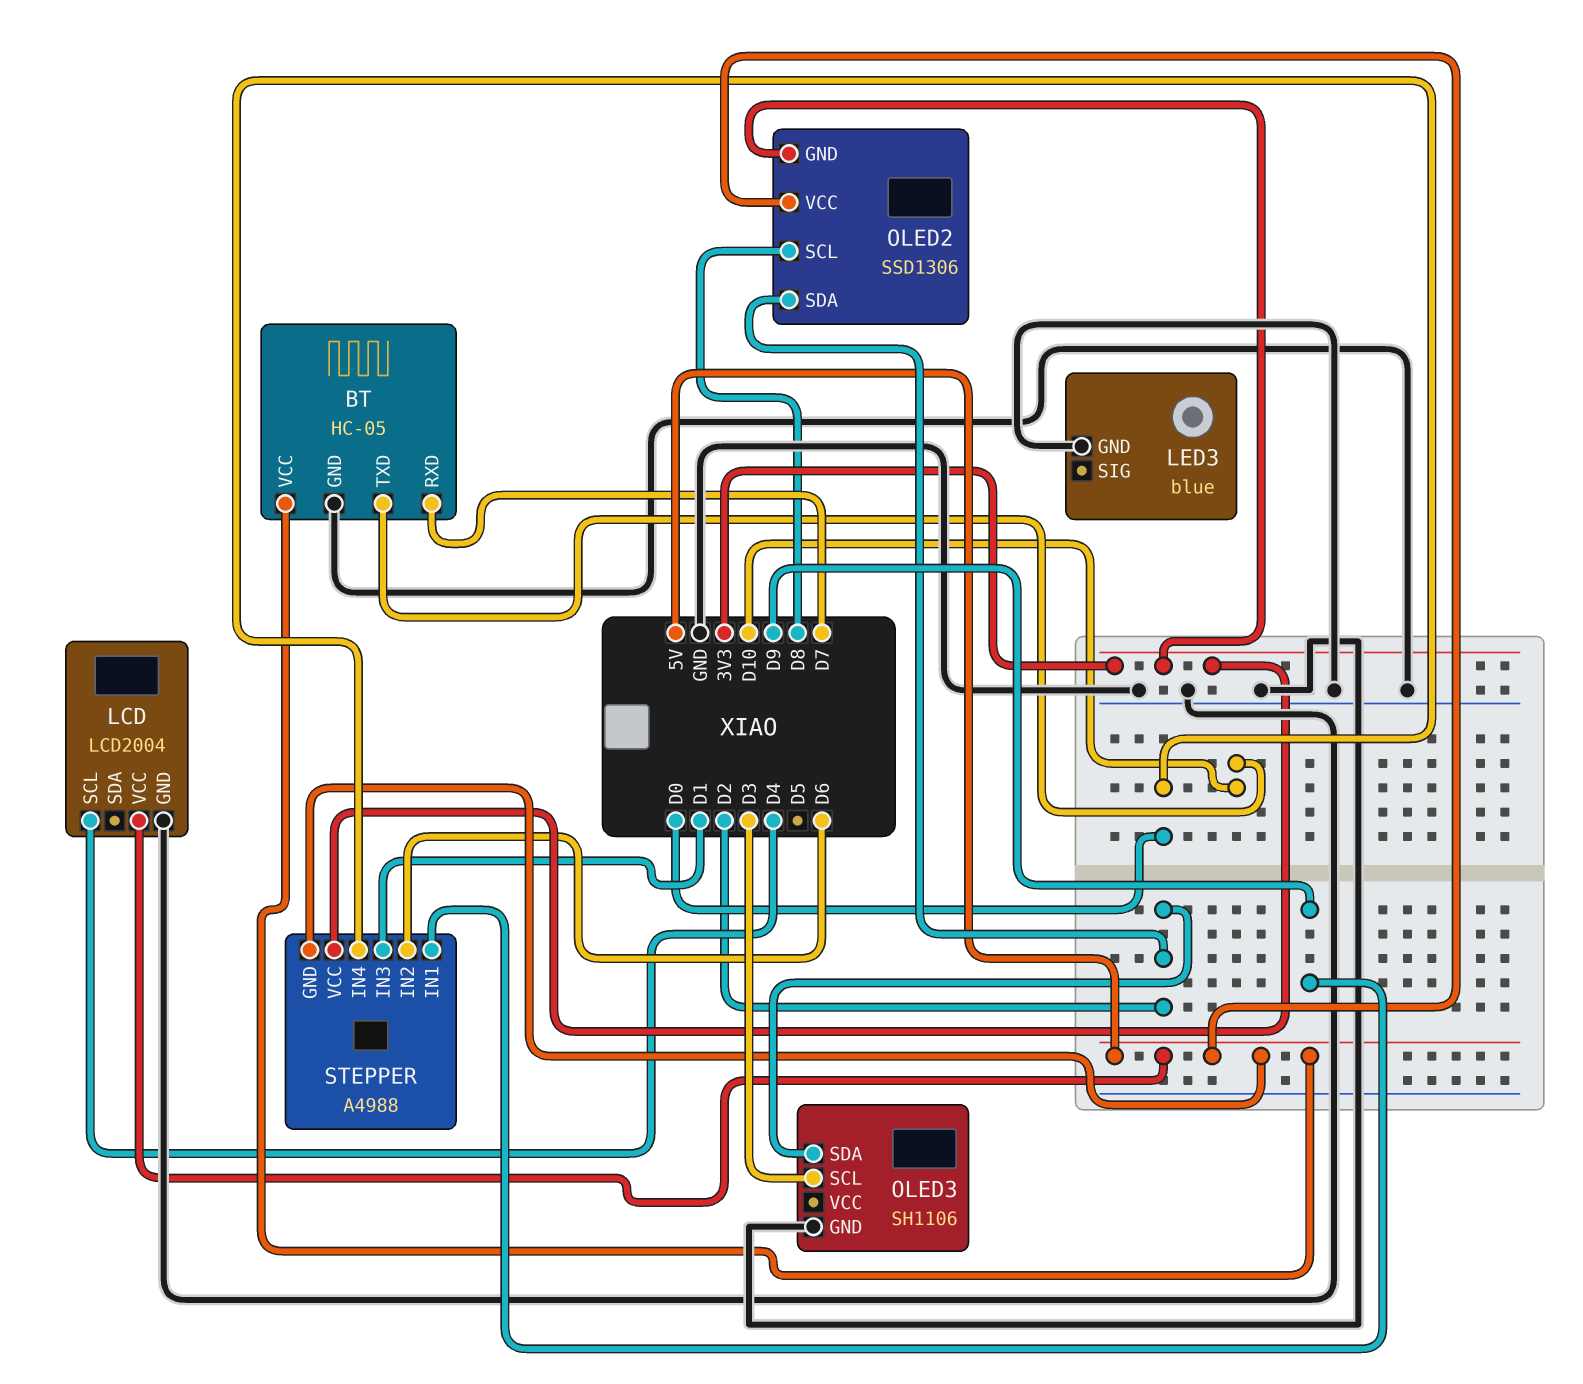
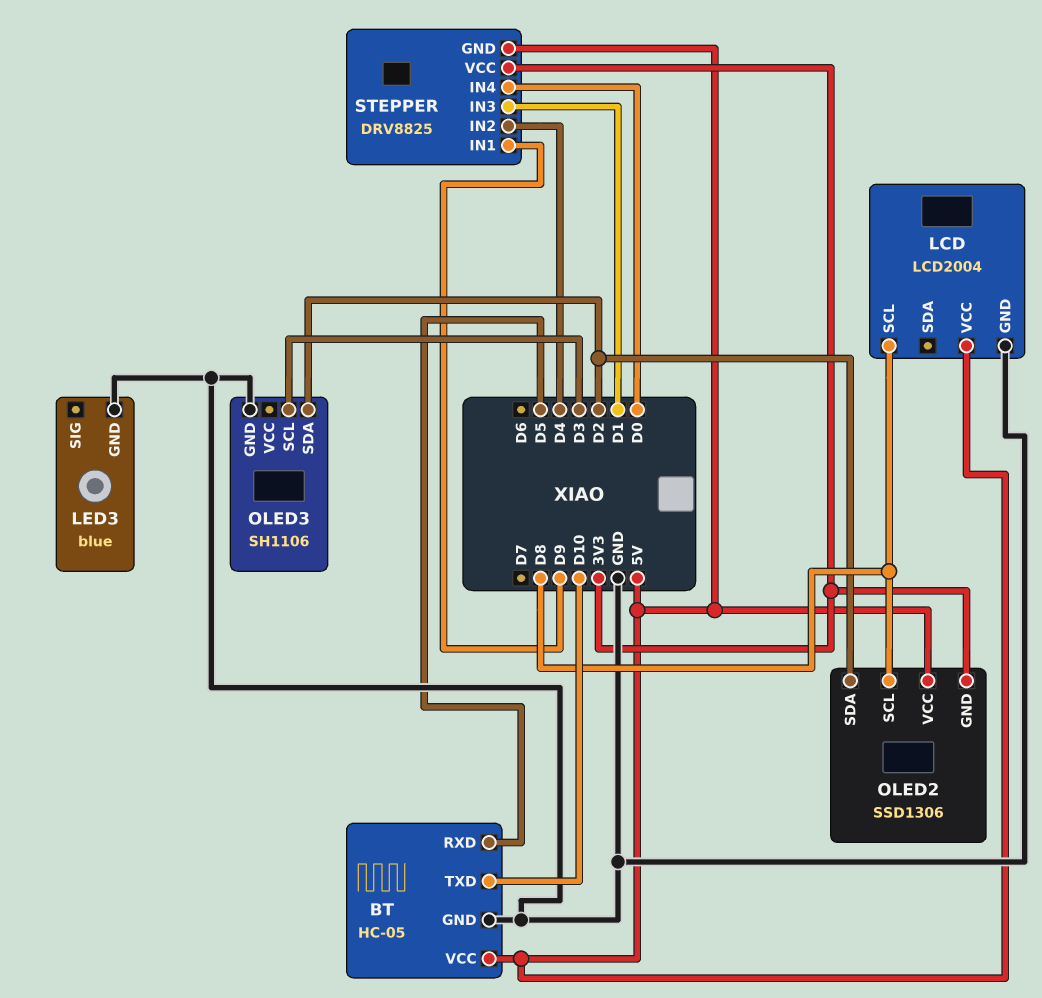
BT pin RXD: D7 -> D5
LCD pin SCL: D4 -> D8
STEPPER: A4988 -> DRV8825
STEPPER pin IN2: D6 -> D4

